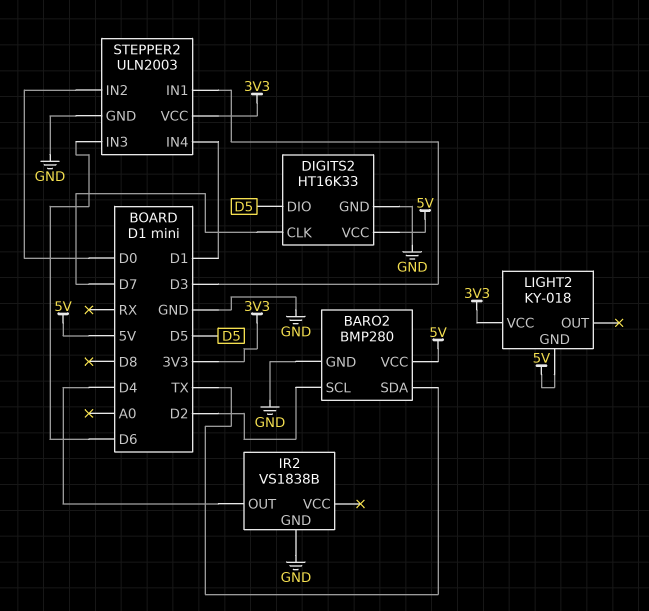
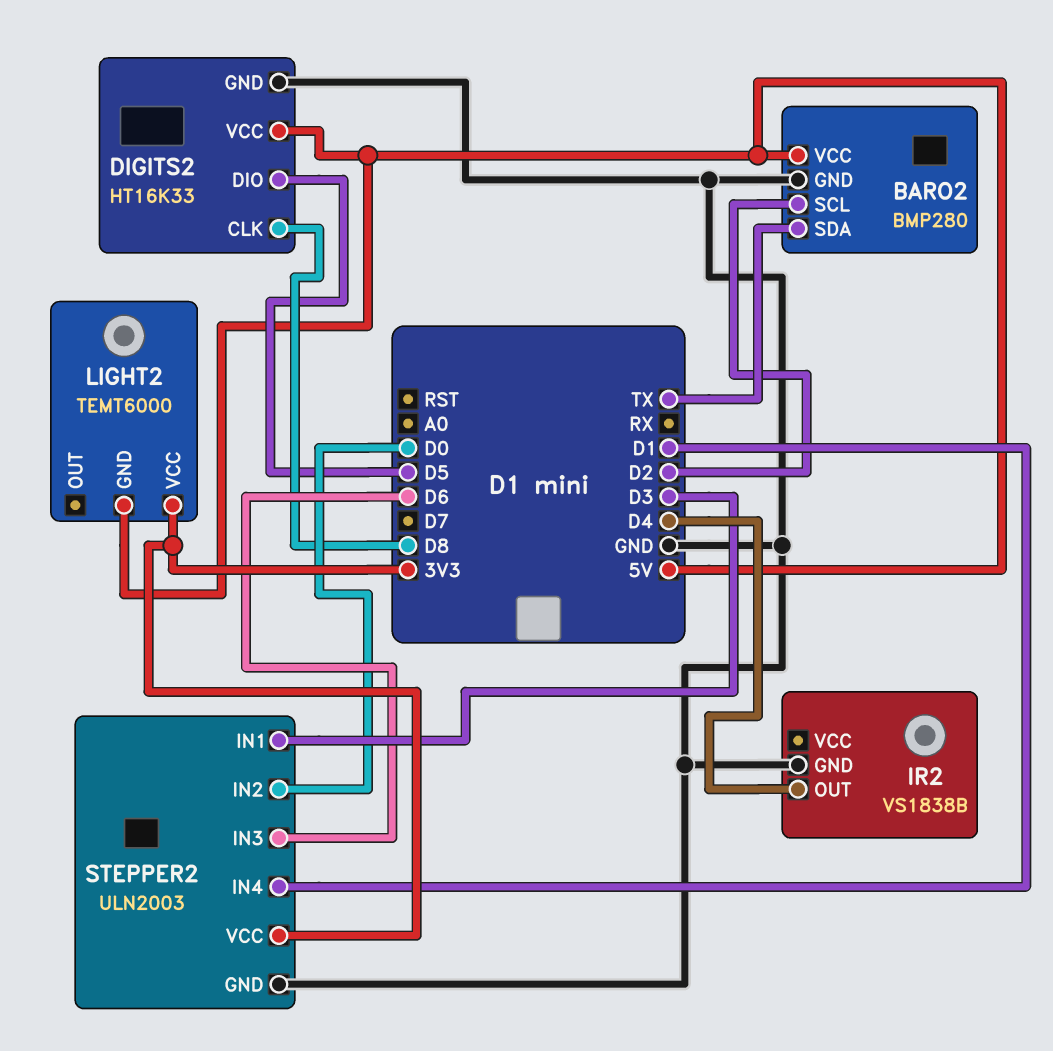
DIGITS2 pin CLK: D7 -> D8
LIGHT2: KY-018 -> TEMT6000

